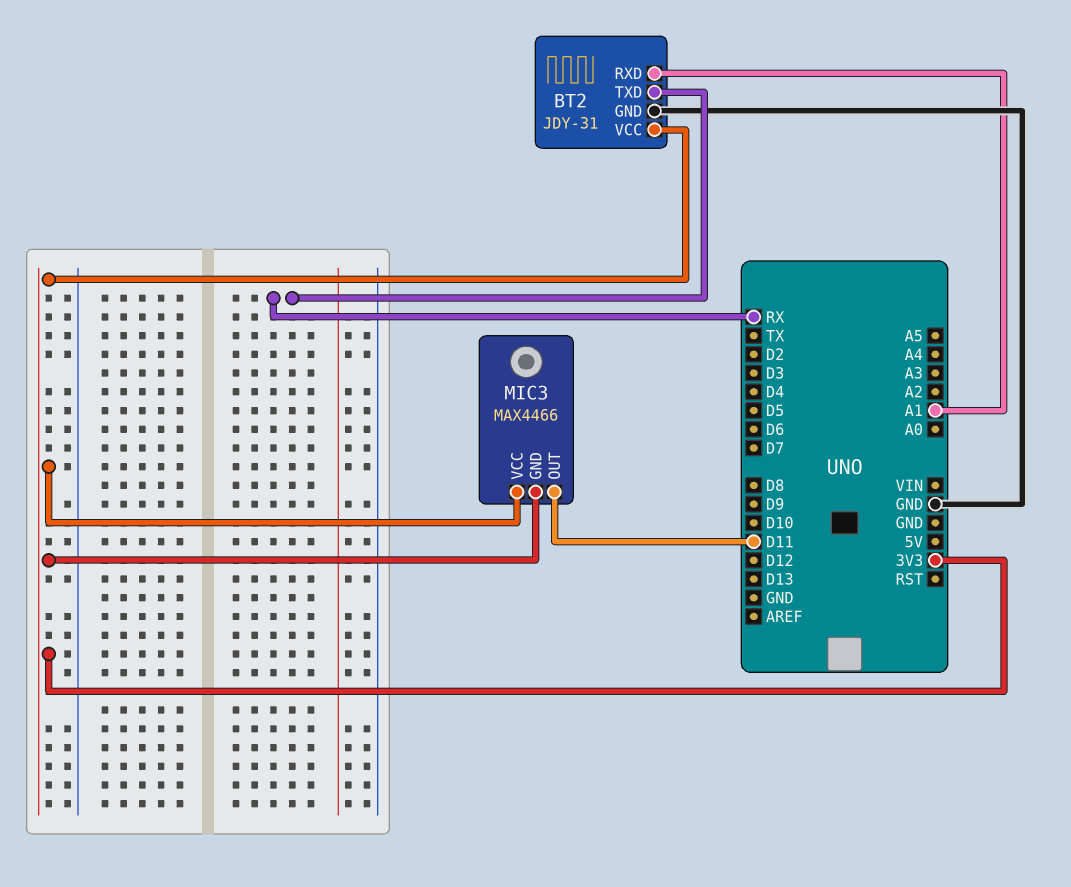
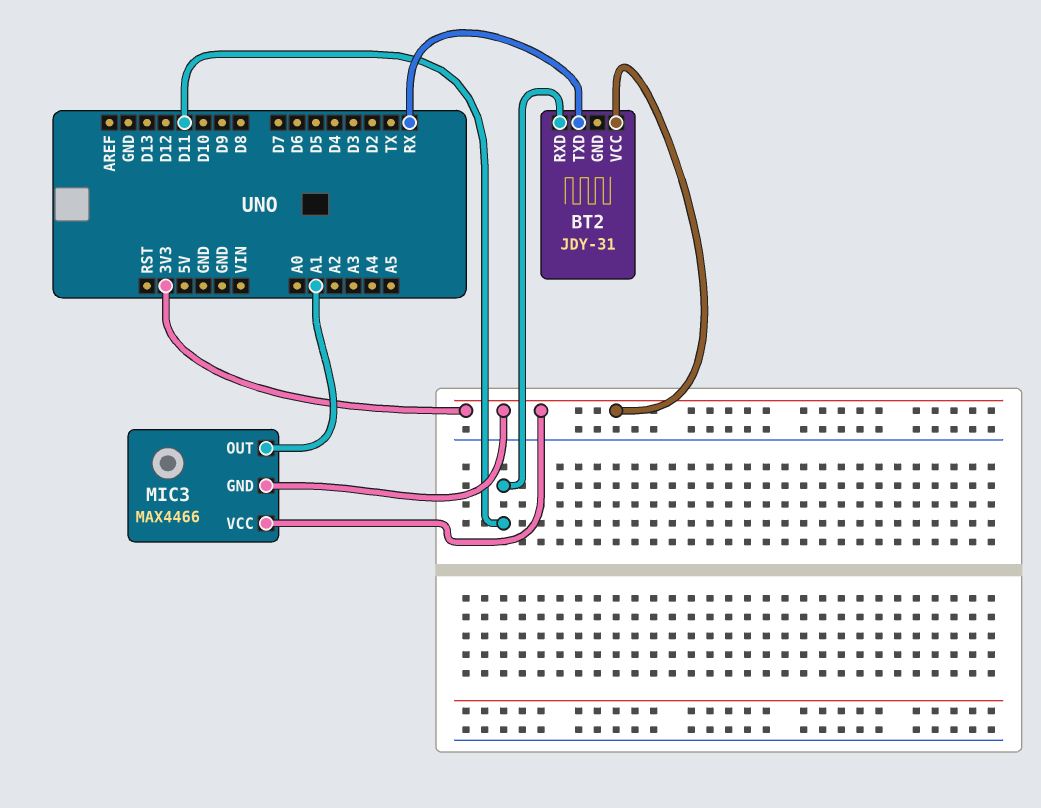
BT2 pin GND: GND -> none
BT2 pin RXD: A1 -> D11
MIC3 pin OUT: D11 -> A1

